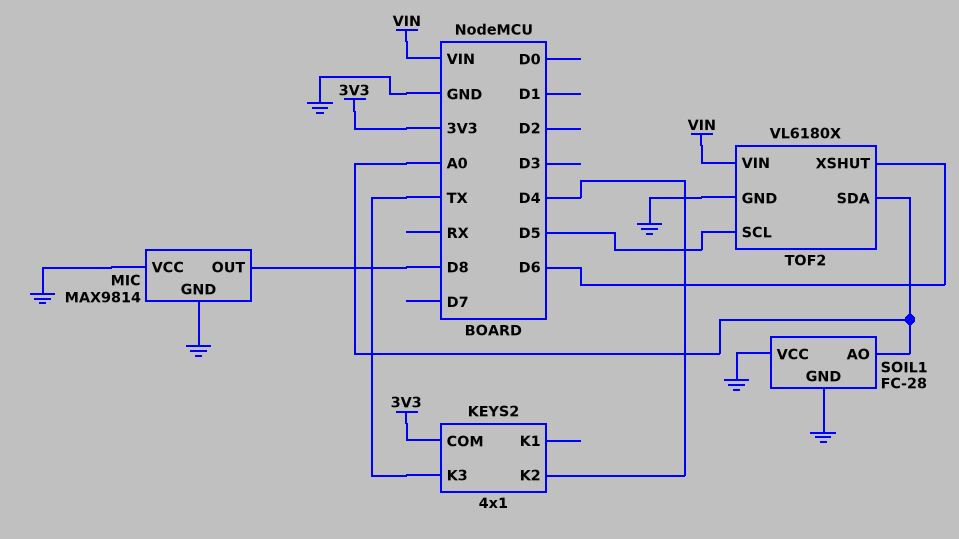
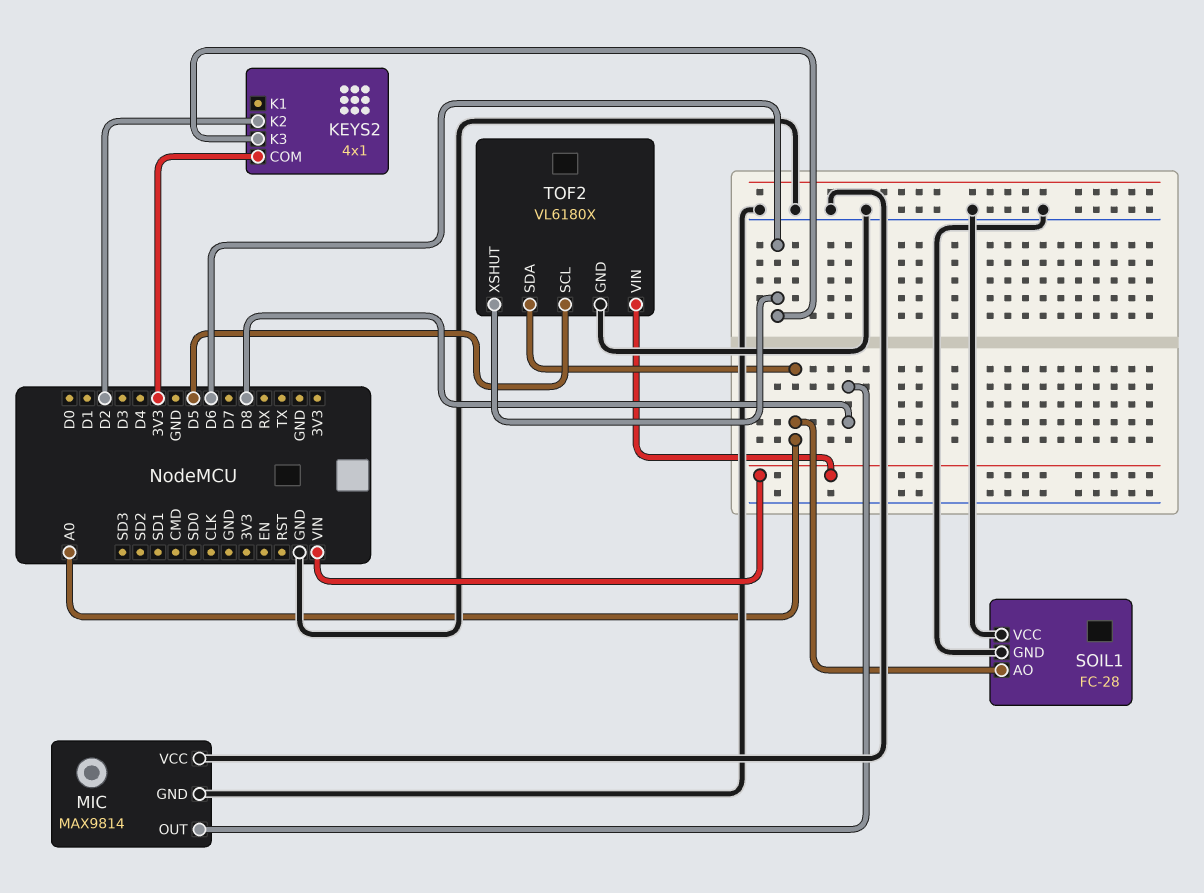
KEYS2 pin K2: D4 -> D2
KEYS2 pin K3: TX -> D6

